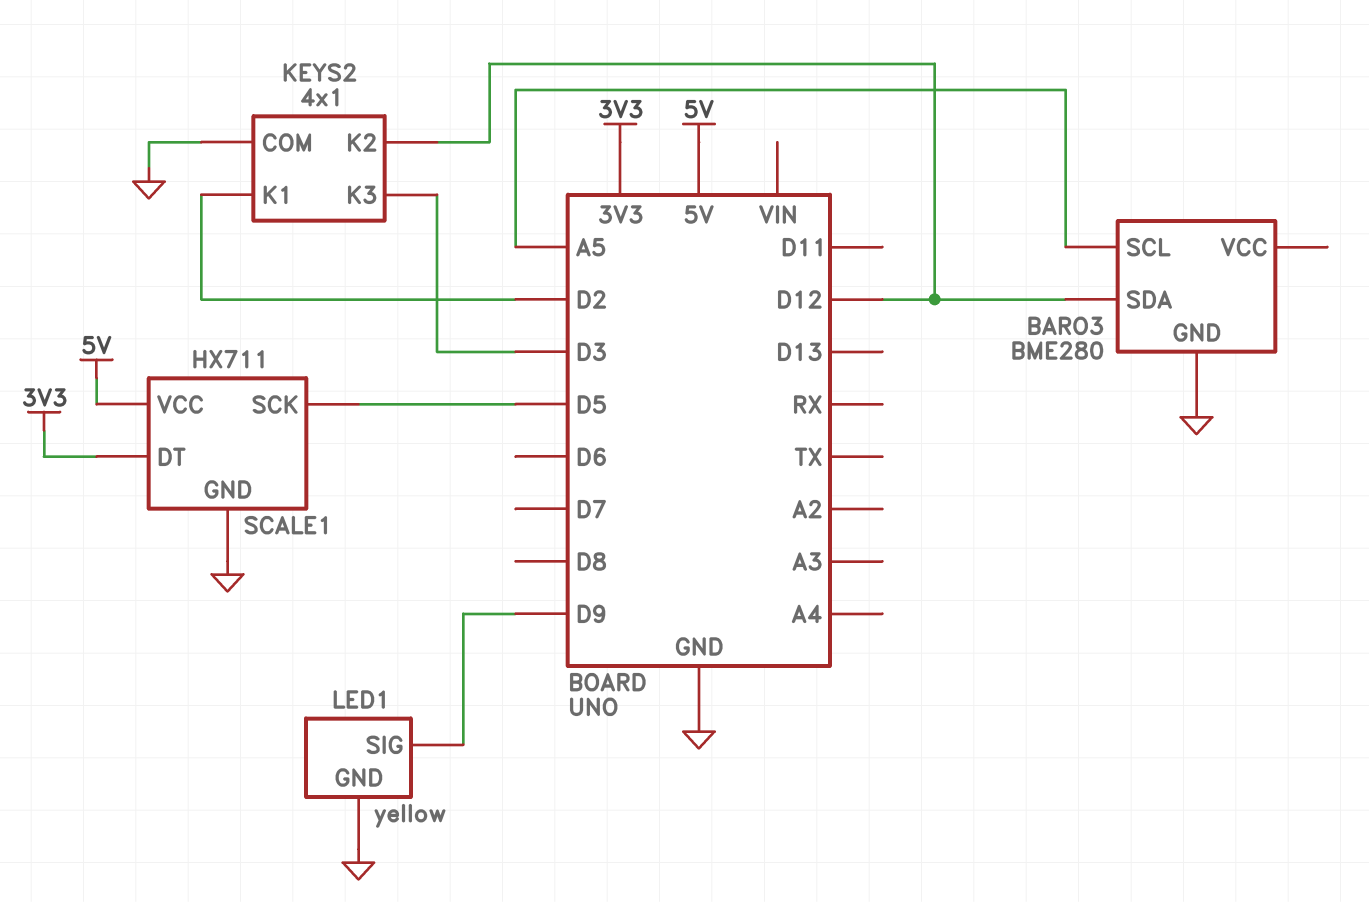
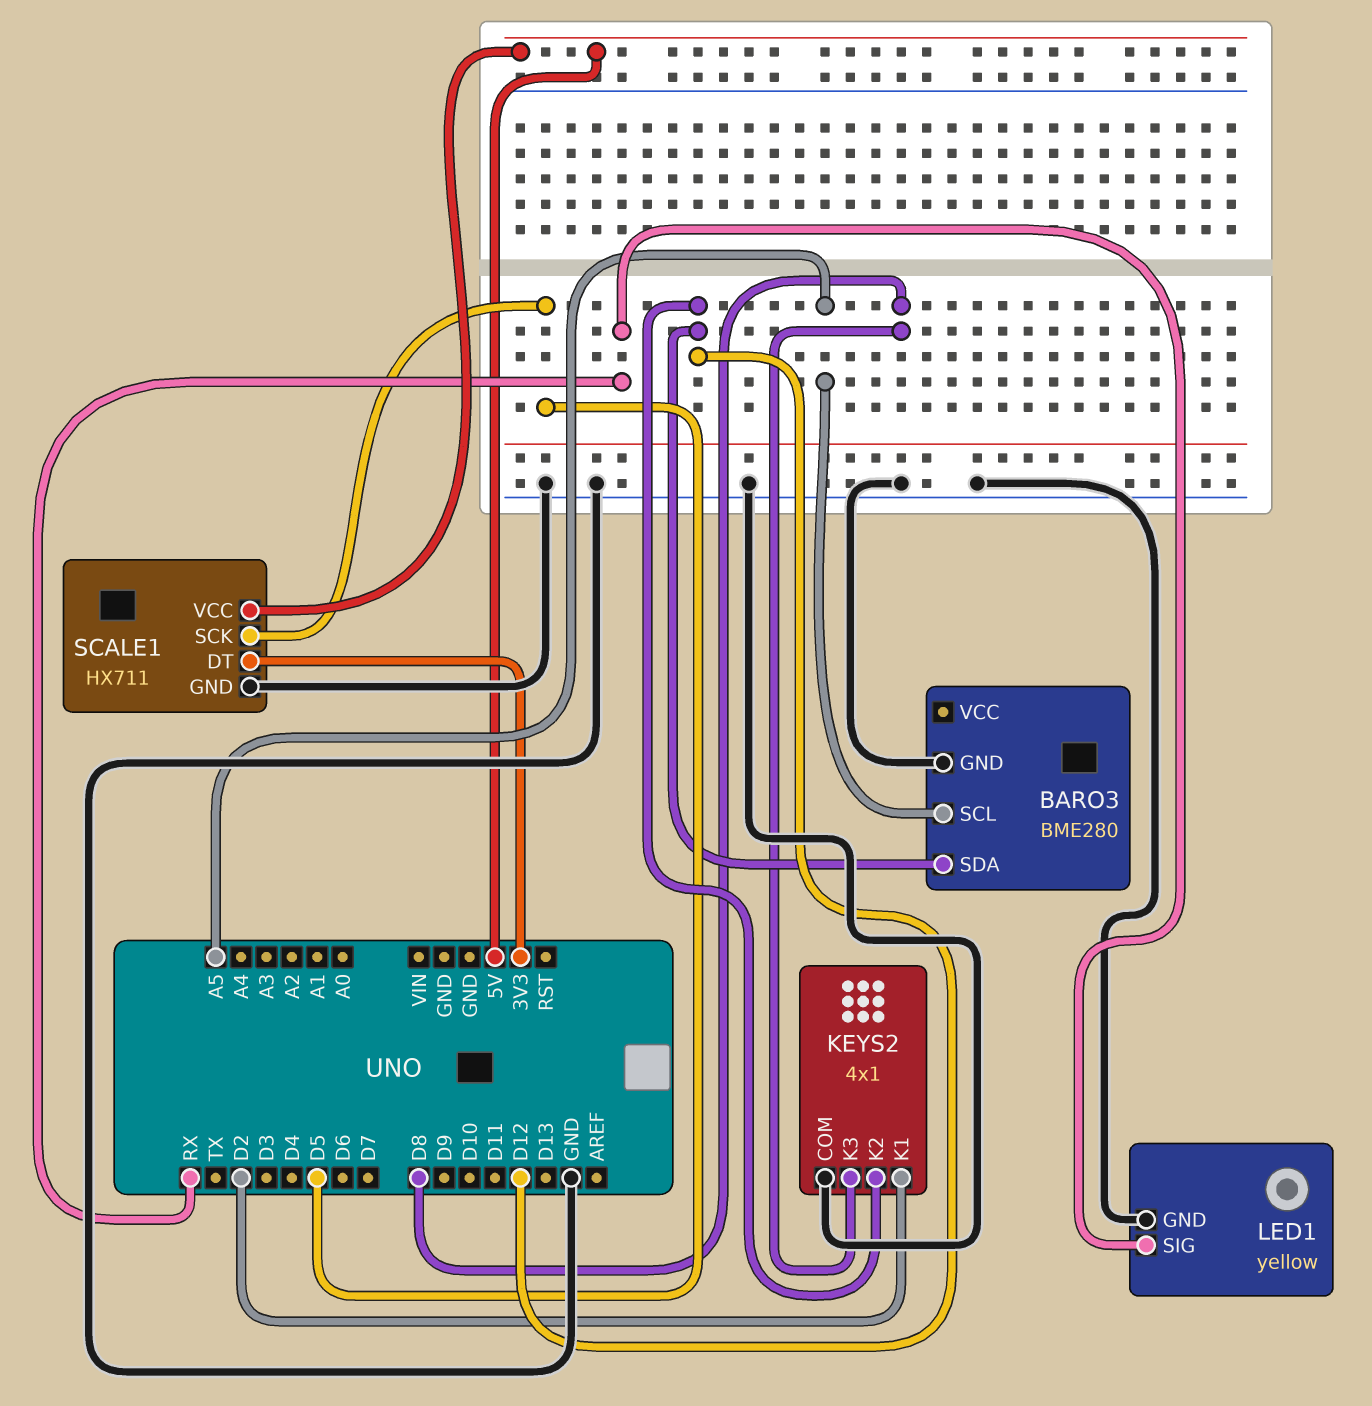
KEYS2 pin K3: D3 -> D8
LED1 pin SIG: D9 -> RX

